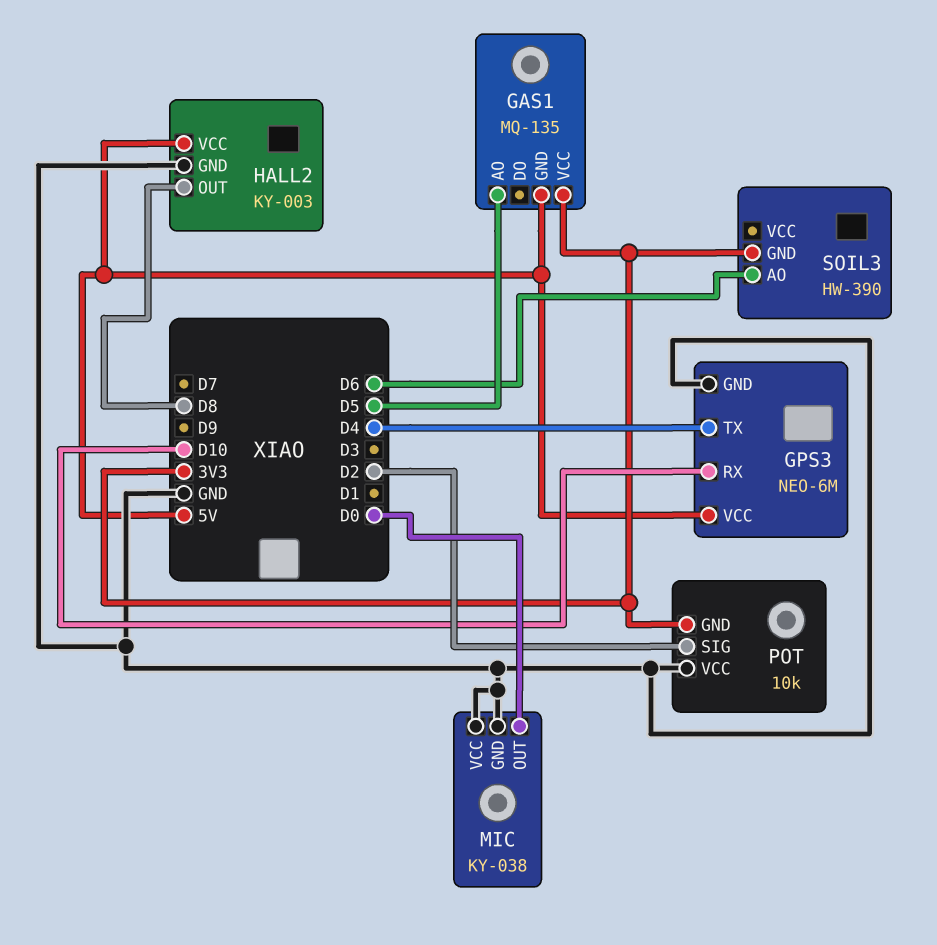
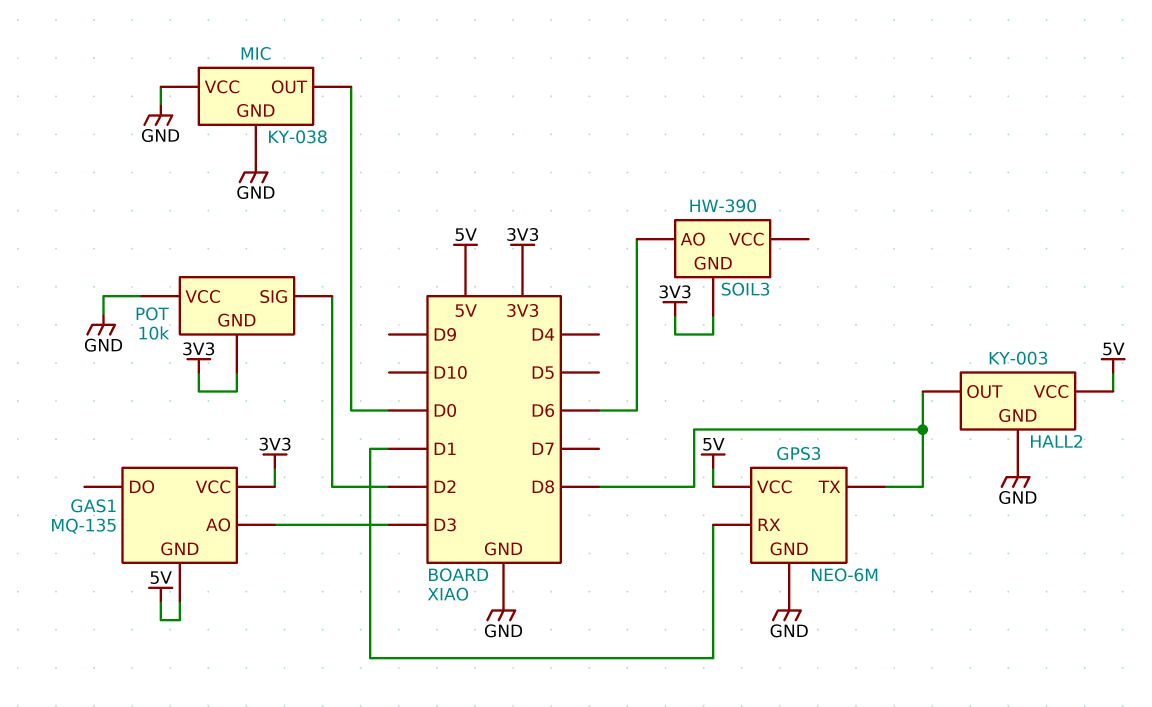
GAS1 pin AO: D5 -> D3
GPS3 pin RX: D10 -> D1
GPS3 pin TX: D4 -> D8

